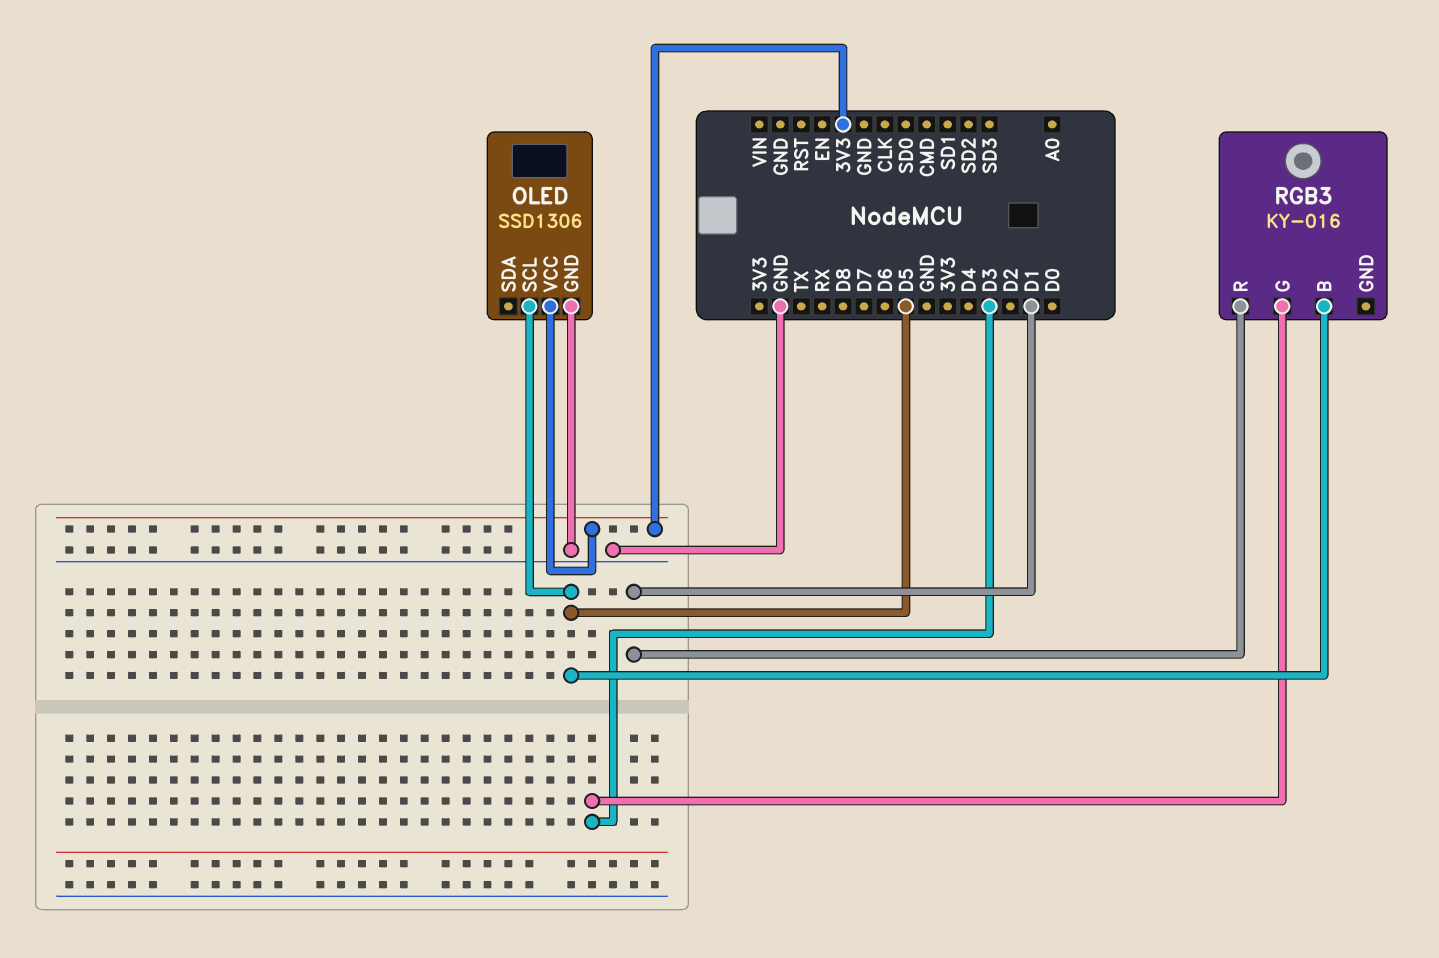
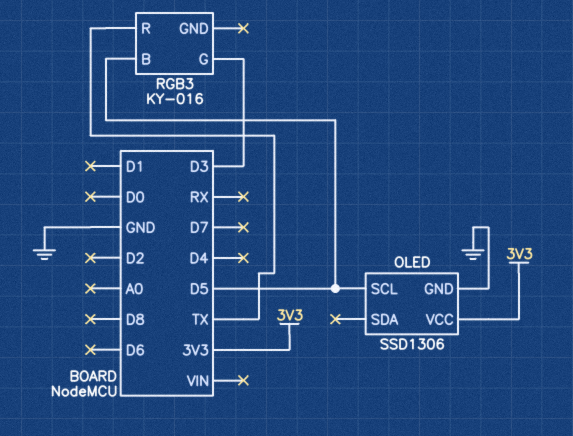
RGB3 pin R: D1 -> TX

